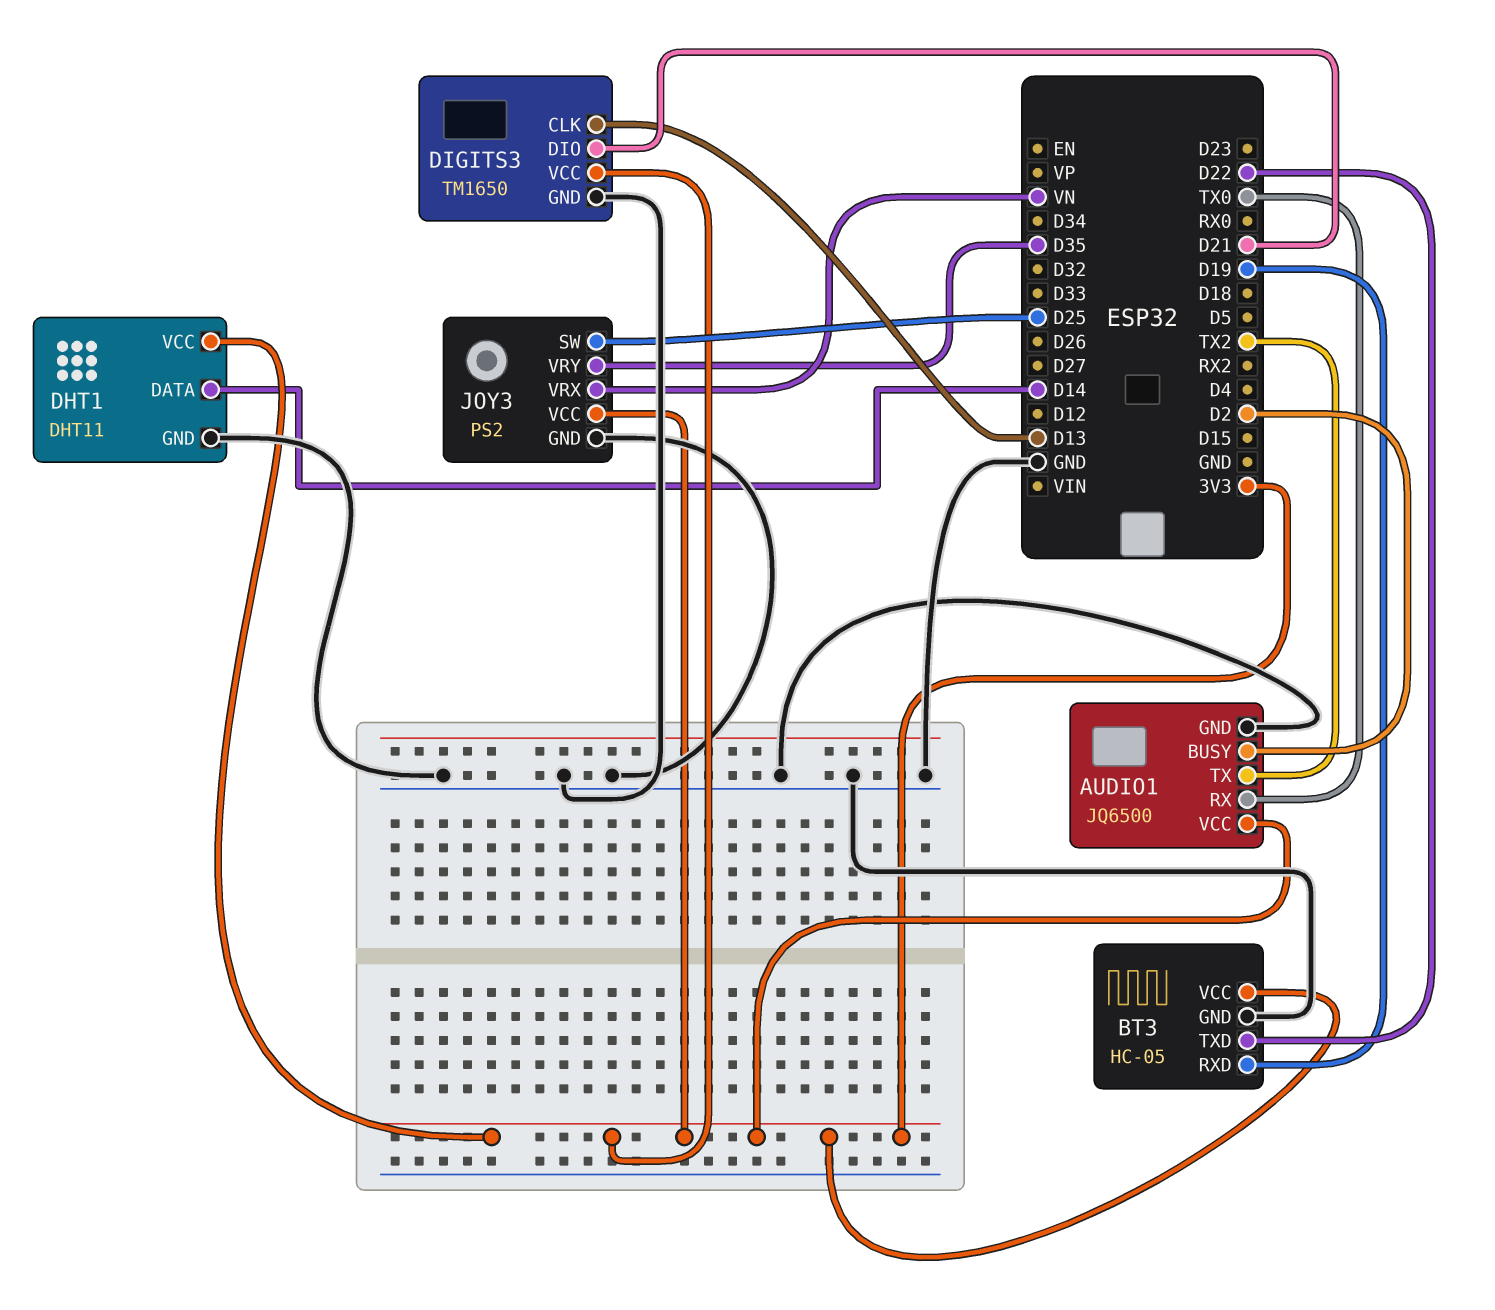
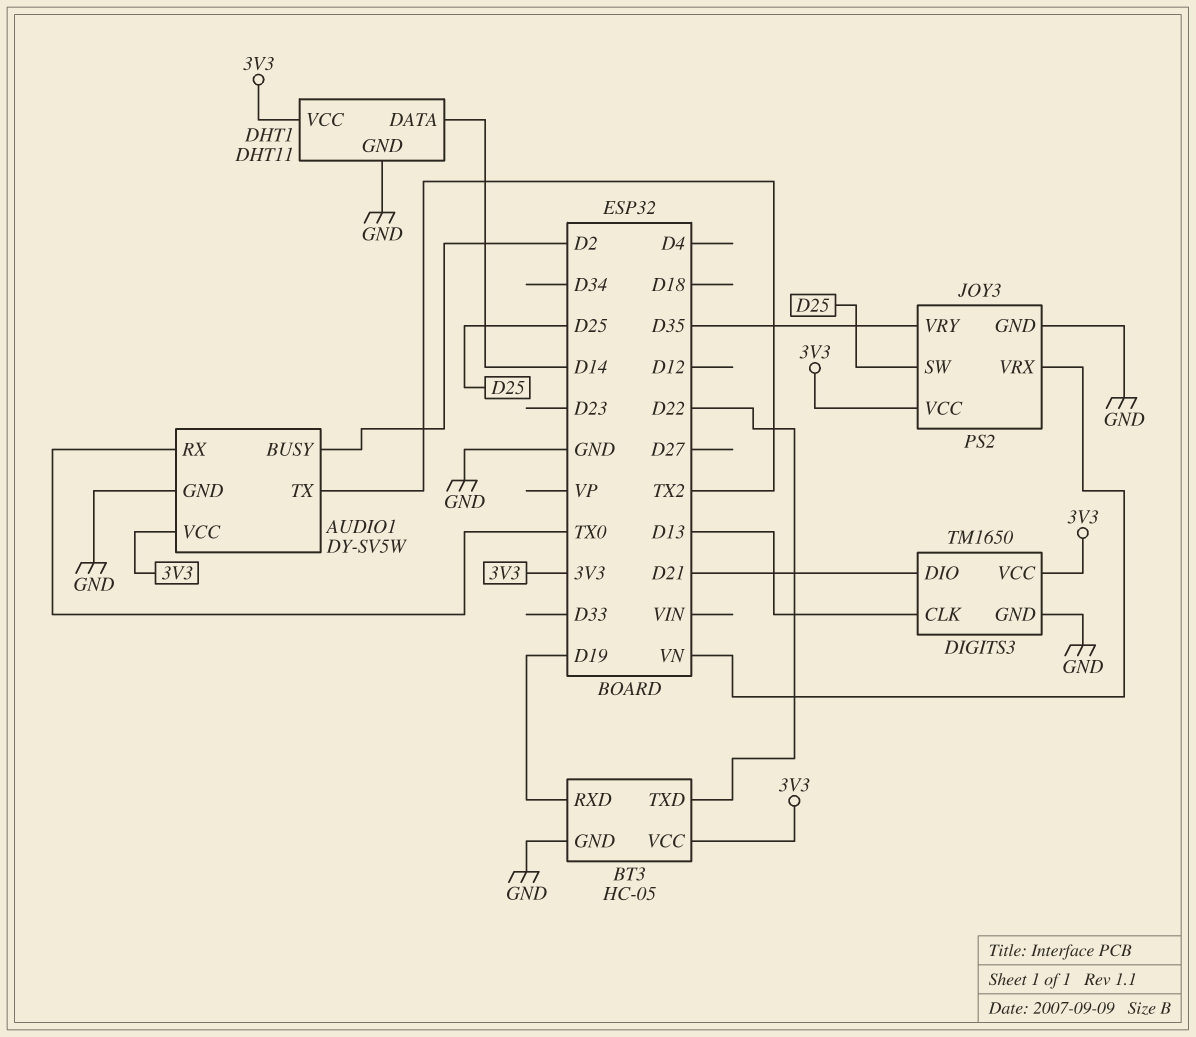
AUDIO1: JQ6500 -> DY-SV5W

